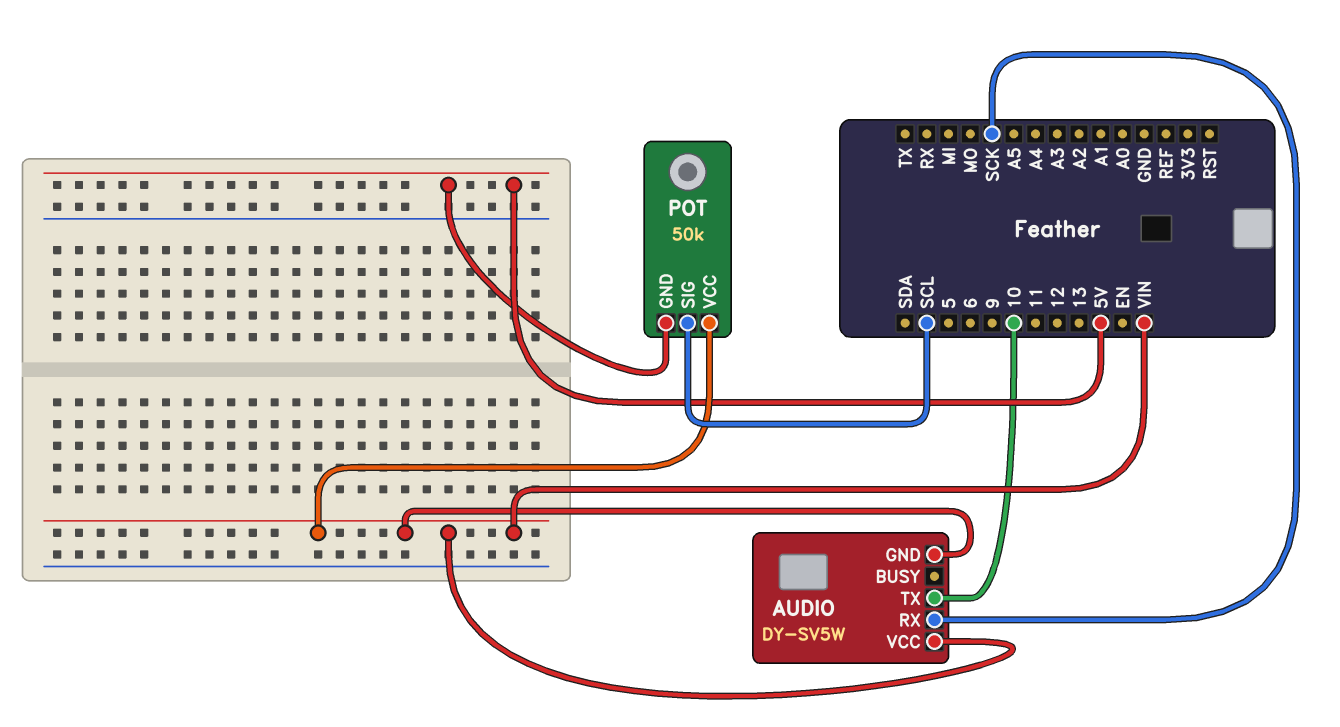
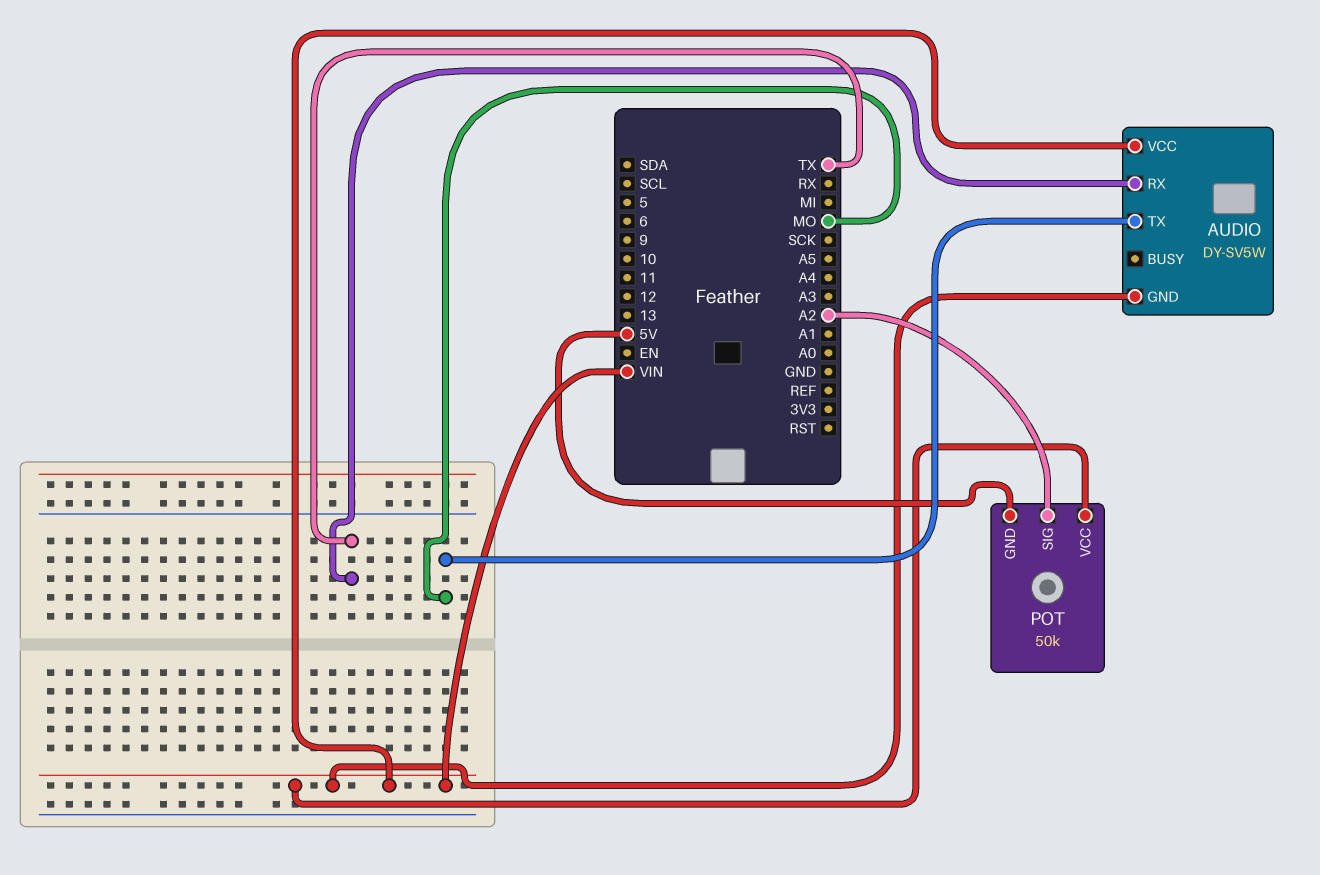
AUDIO pin RX: SCK -> TX
AUDIO pin TX: 10 -> MO
POT pin SIG: SCL -> A2

